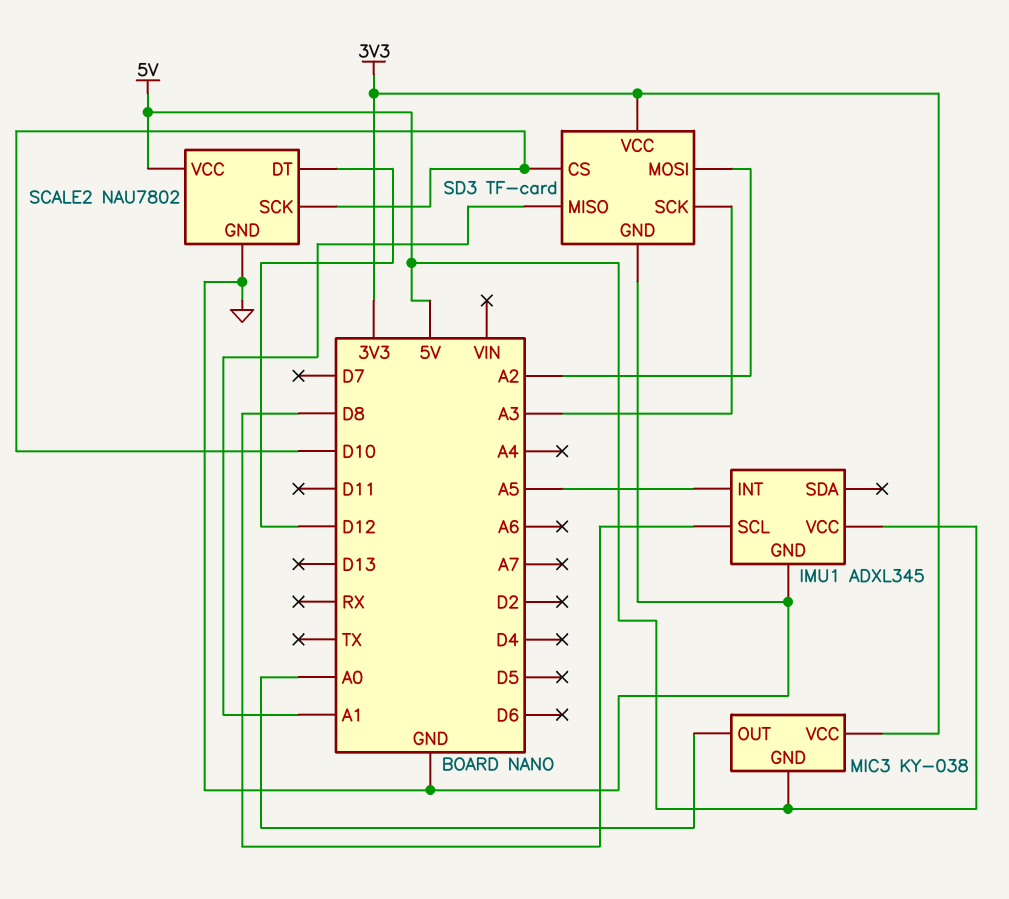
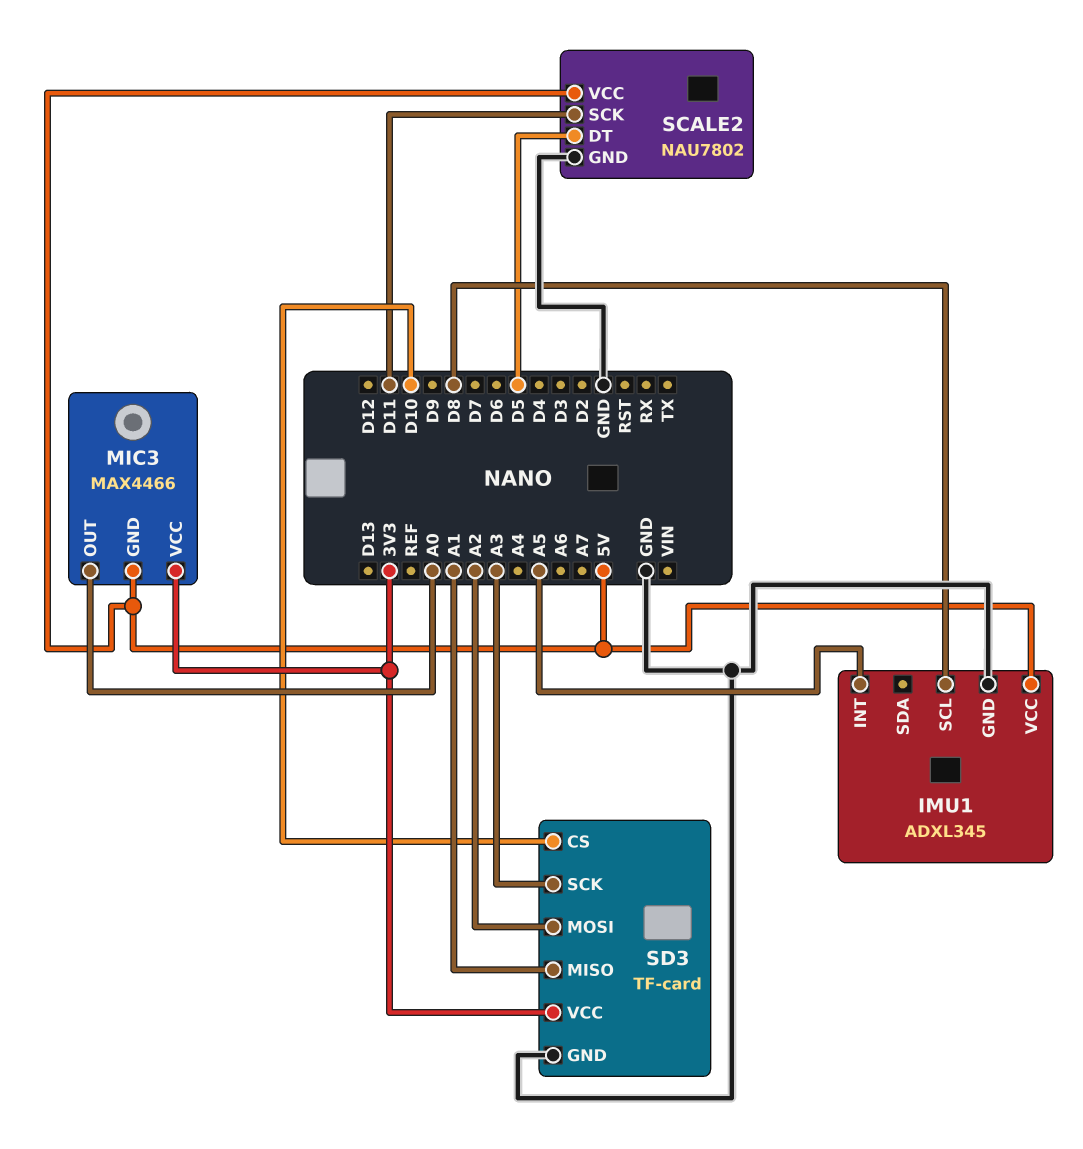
MIC3: KY-038 -> MAX4466
SCALE2 pin DT: D12 -> D5
SCALE2 pin SCK: D10 -> D11

